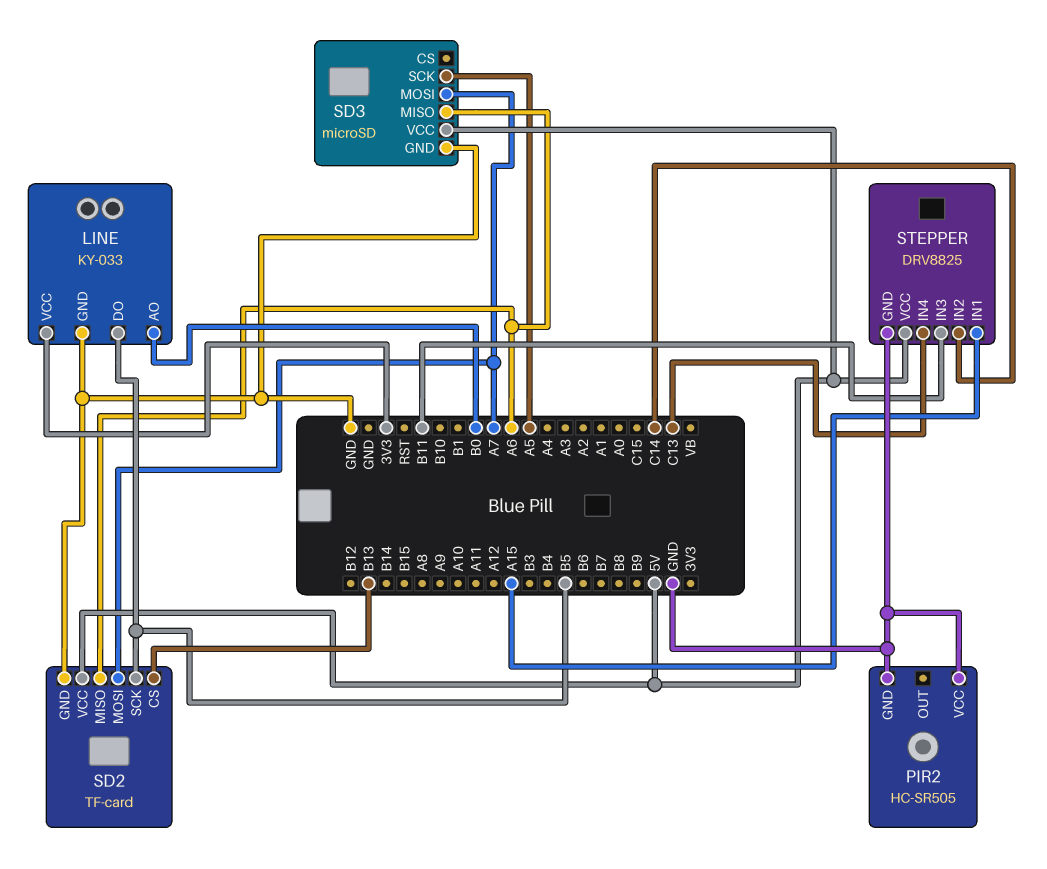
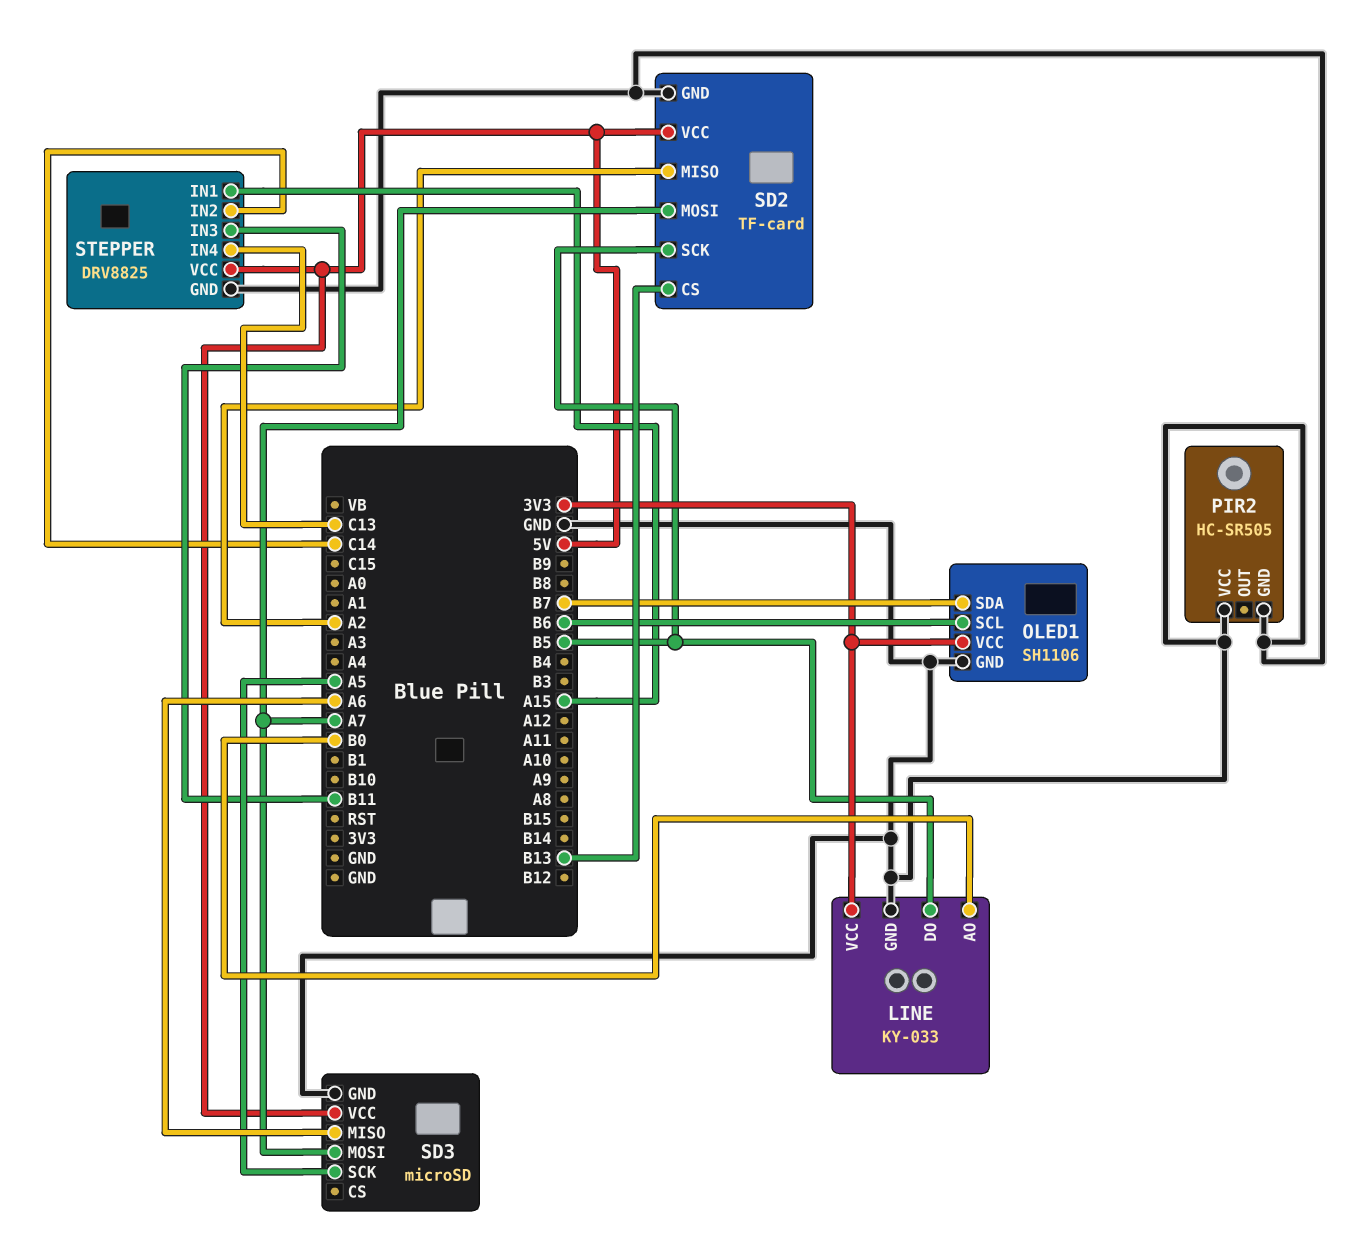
OLED1: none -> SH1106
OLED1 pin GND: none -> GND
OLED1 pin SCL: none -> B6
OLED1 pin SDA: none -> B7
OLED1 pin VCC: none -> 3V3
SD2 pin MISO: A6 -> A2

